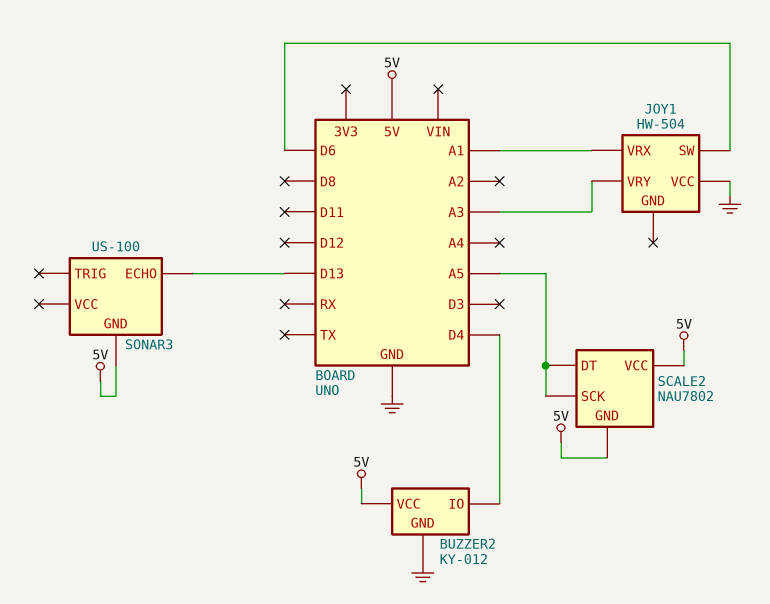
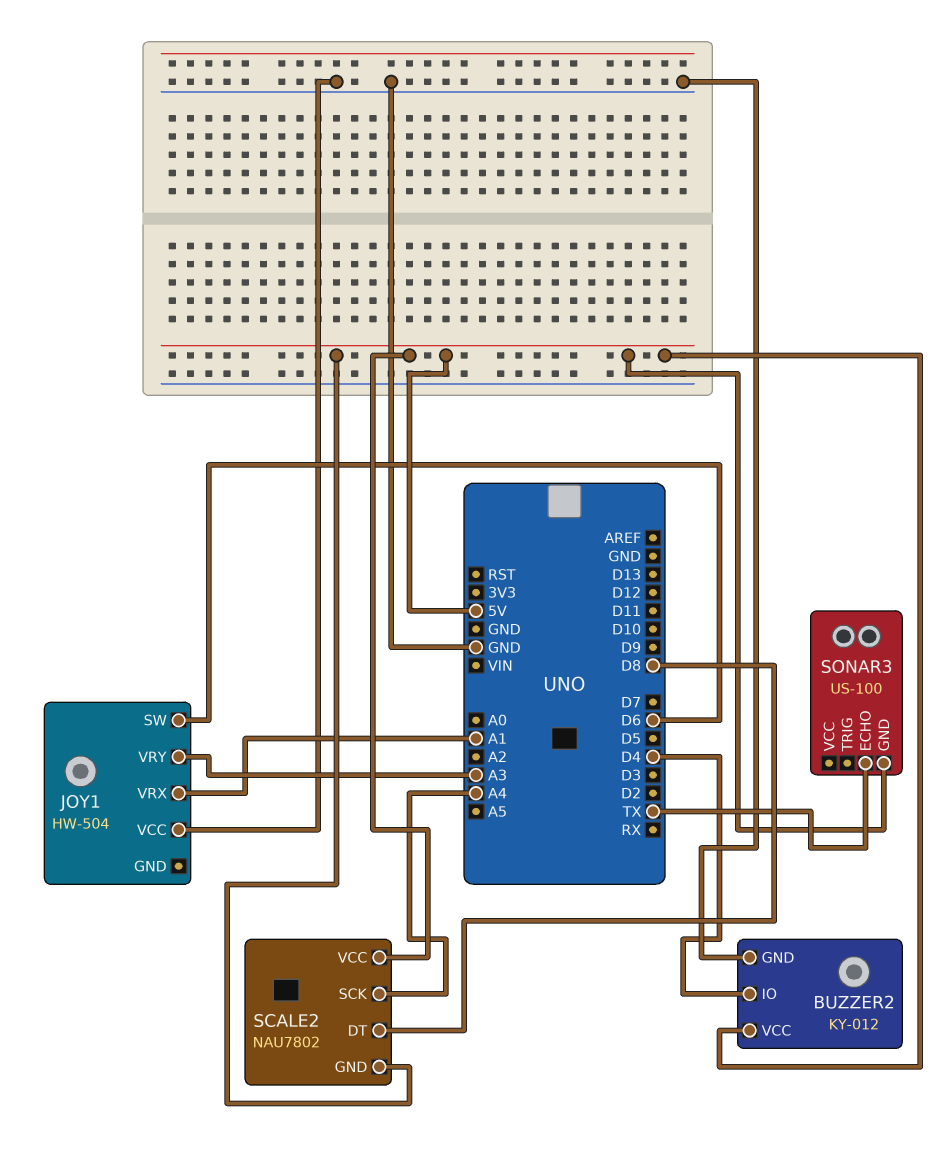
SCALE2 pin DT: A5 -> D8
SCALE2 pin SCK: A5 -> A4
SONAR3 pin ECHO: D13 -> TX

